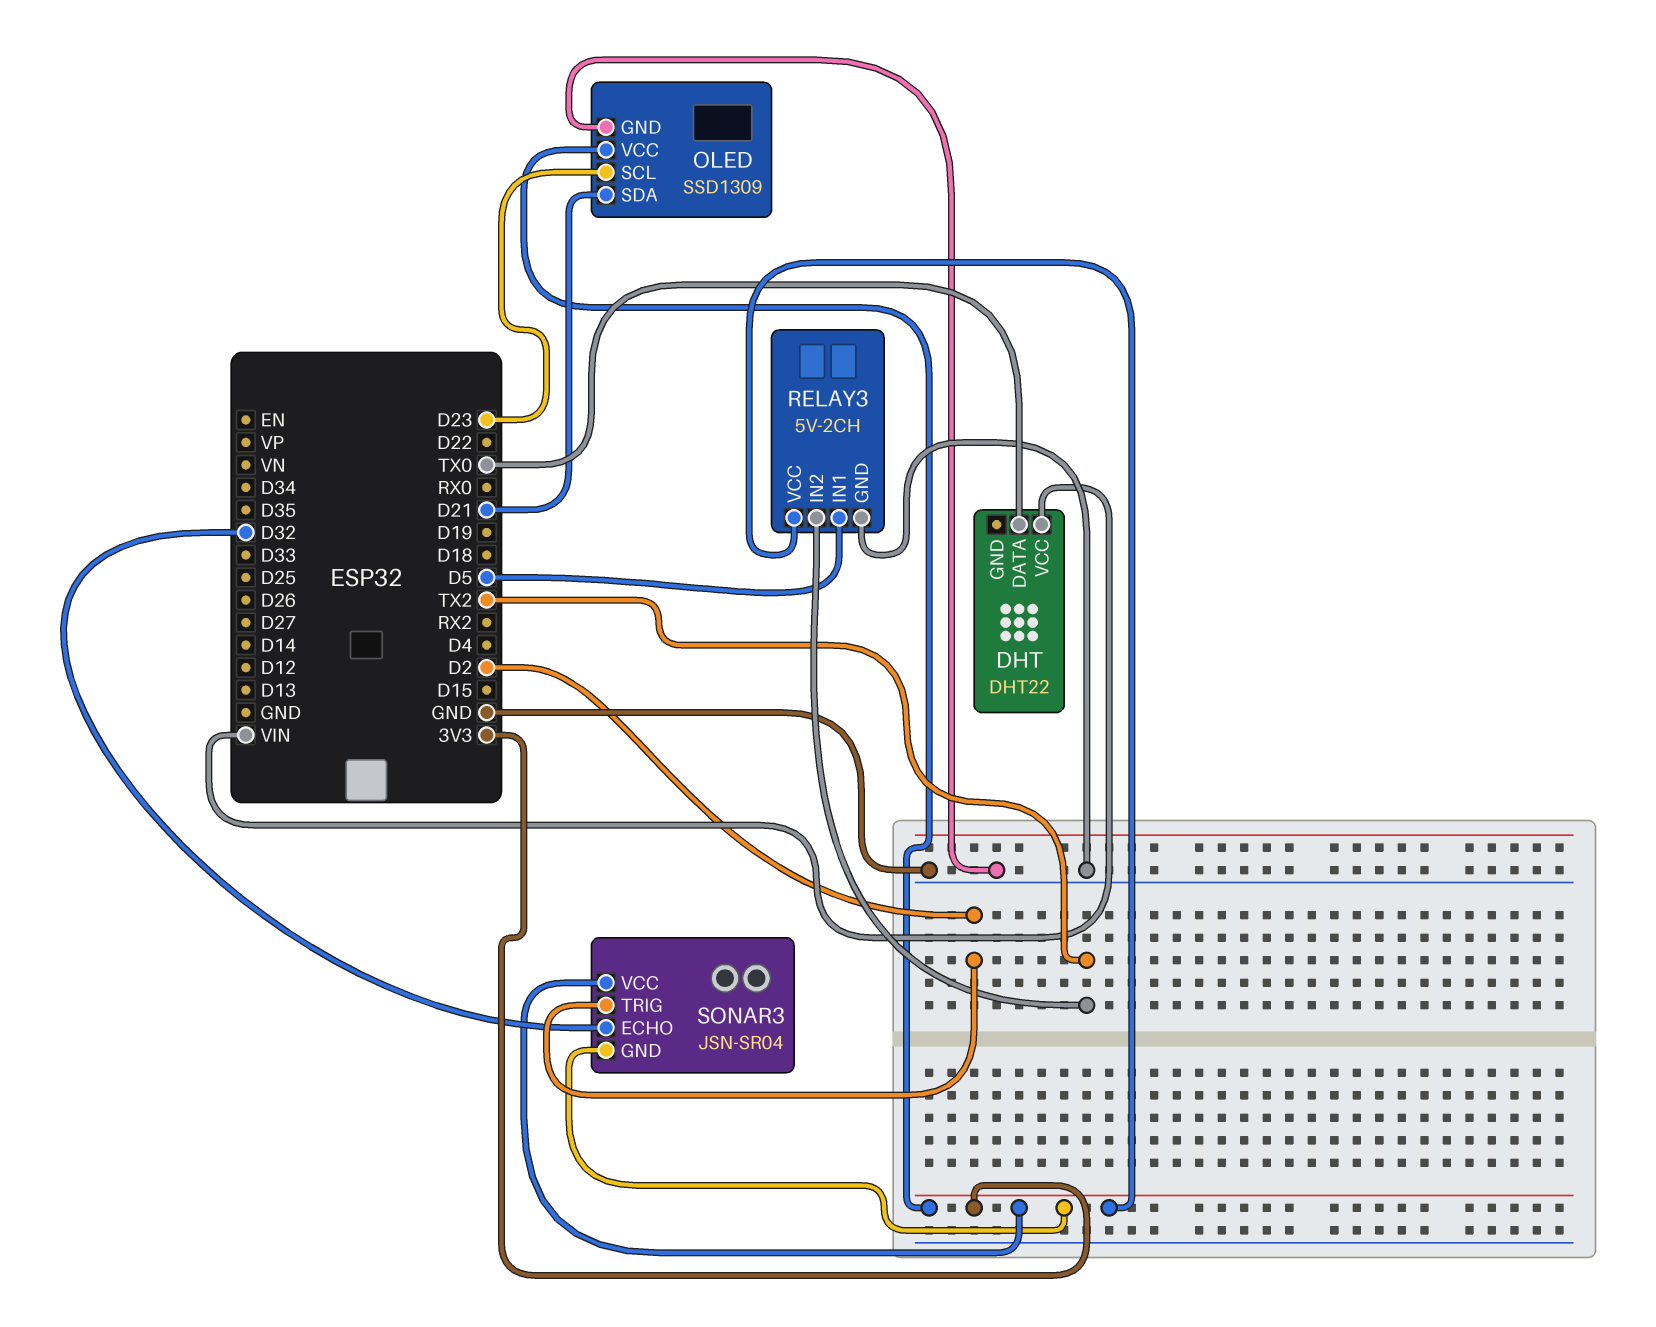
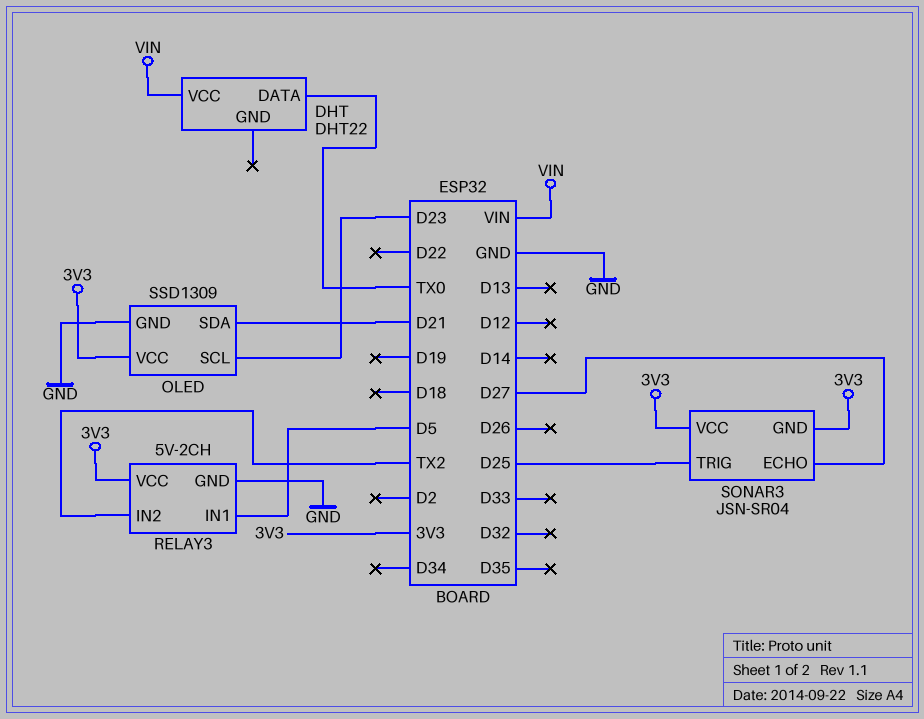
SONAR3 pin ECHO: D32 -> D27
SONAR3 pin TRIG: D2 -> D25

